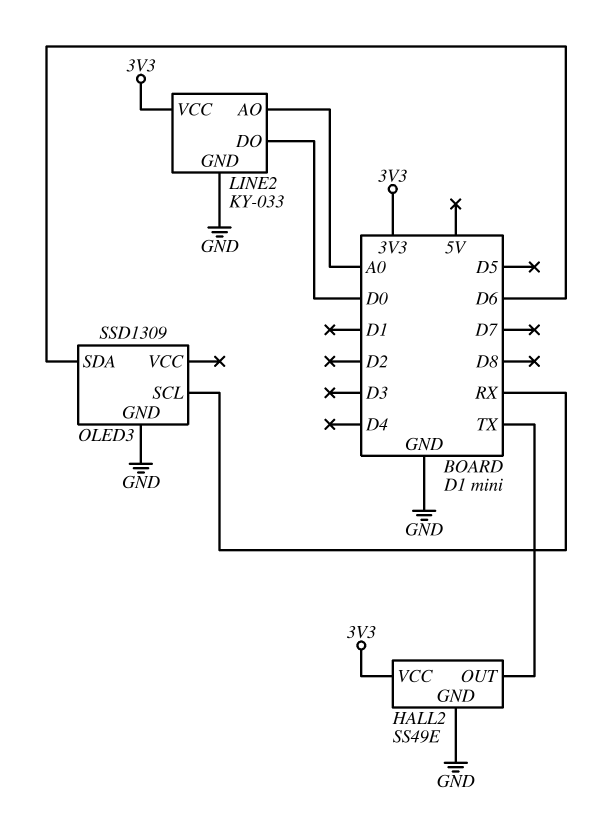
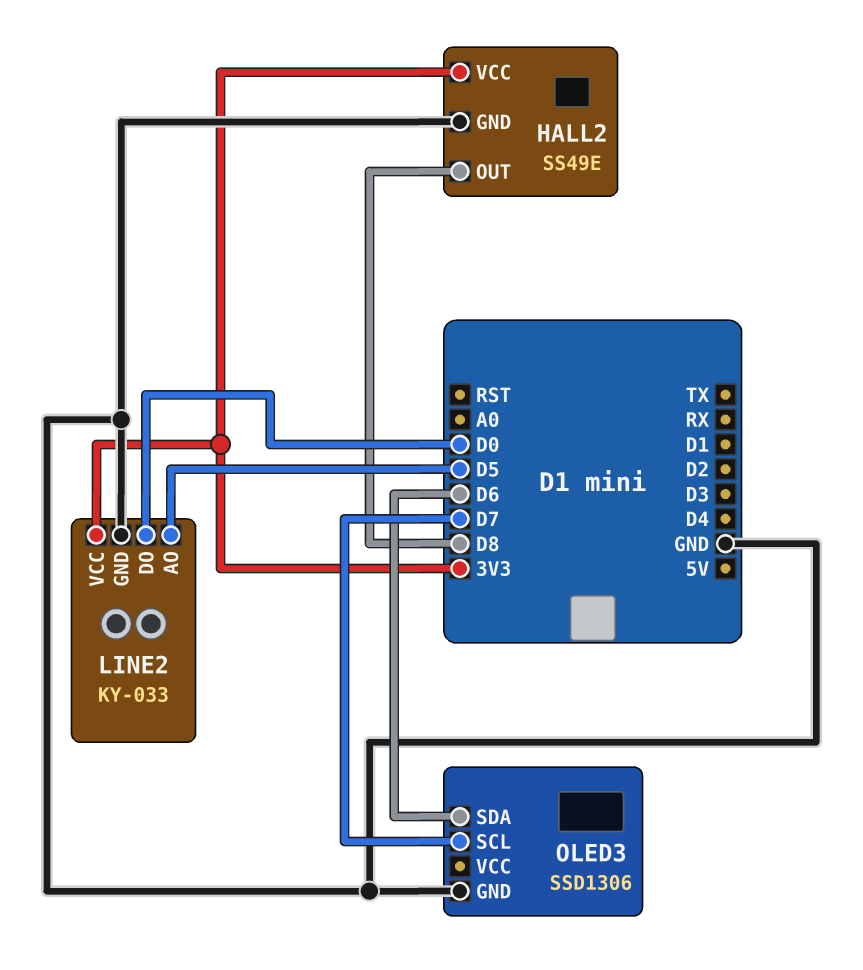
HALL2 pin OUT: TX -> D8
LINE2 pin AO: A0 -> D5
OLED3: SSD1309 -> SSD1306
OLED3 pin SCL: RX -> D7

